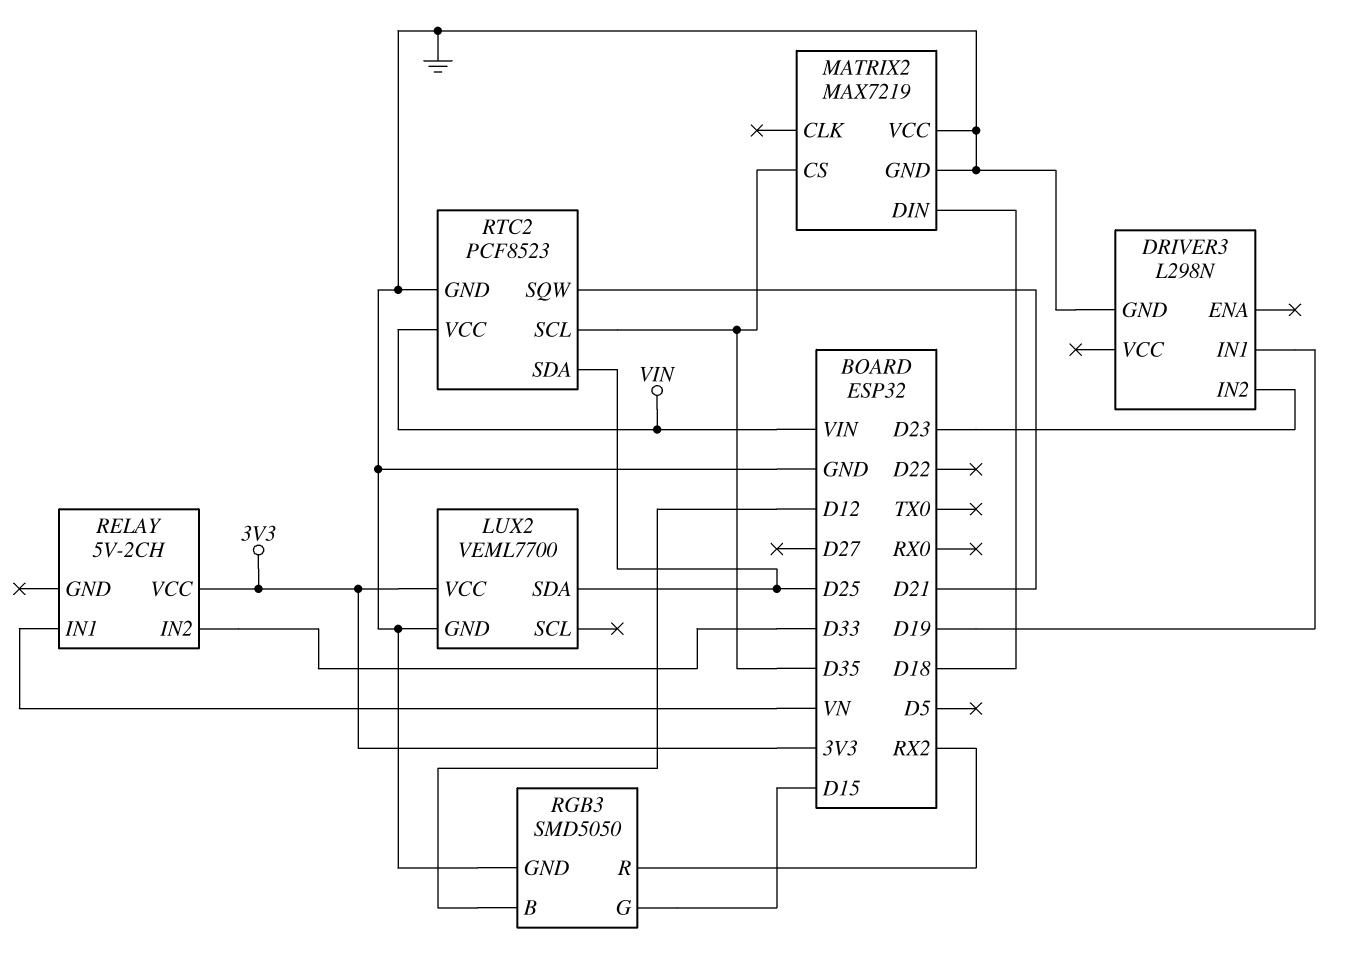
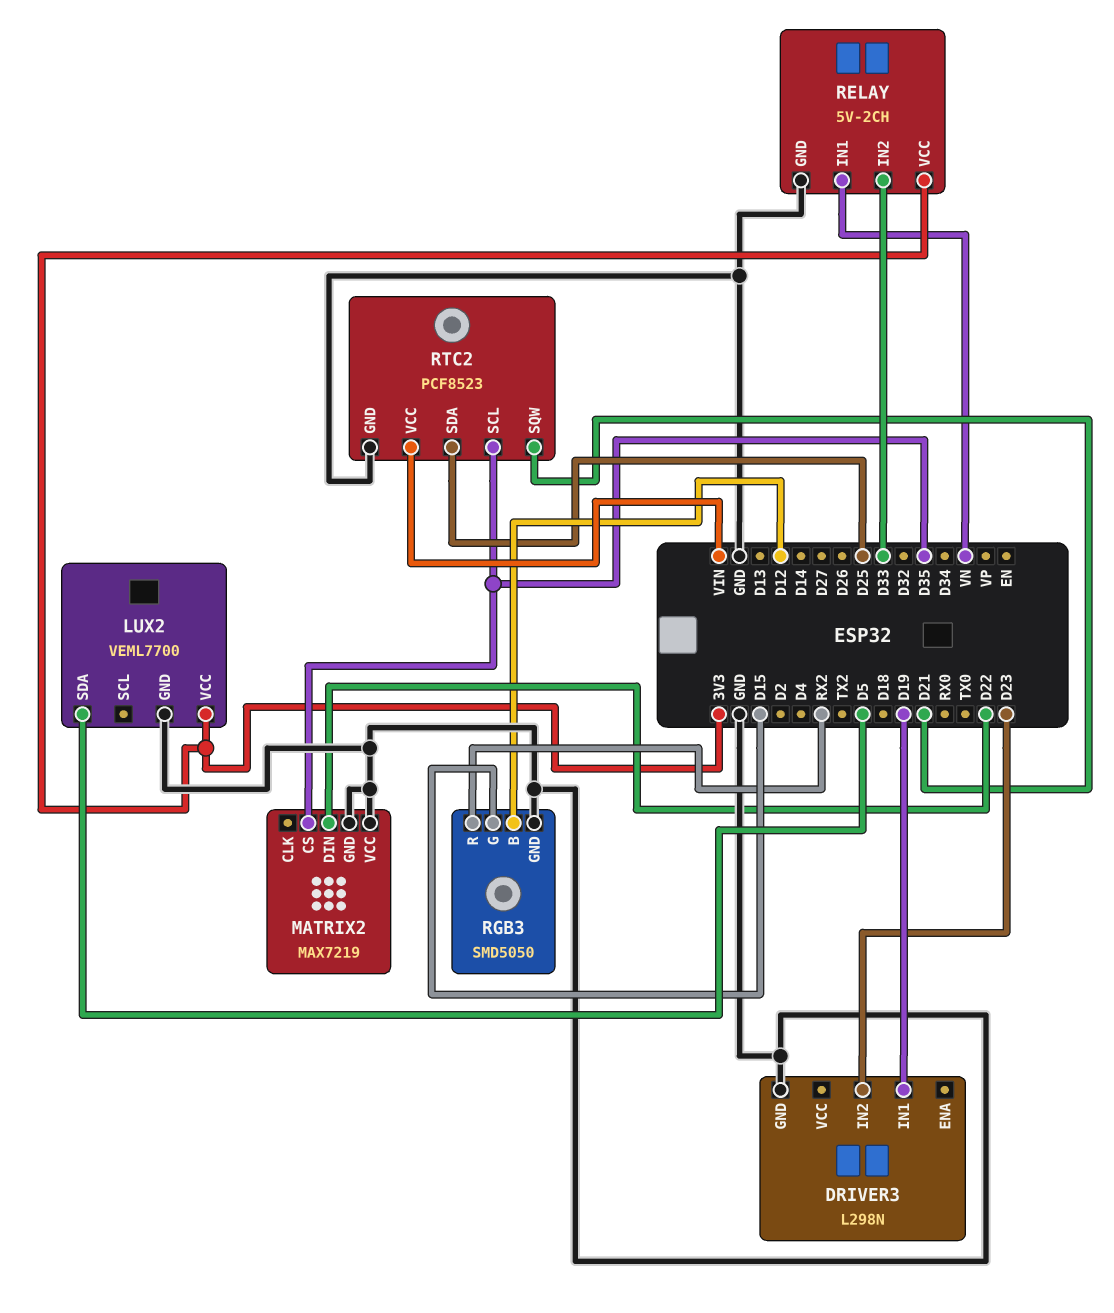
LUX2 pin SDA: D25 -> D5
MATRIX2 pin DIN: D18 -> D22
RELAY pin GND: none -> GND

